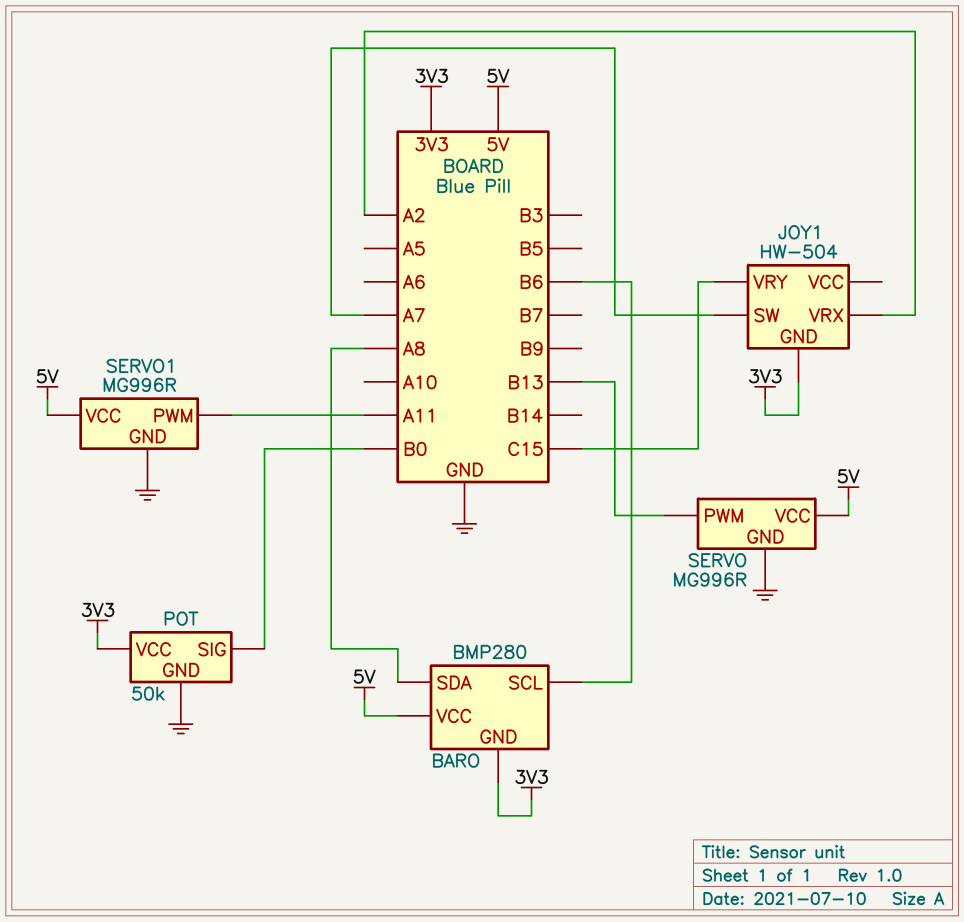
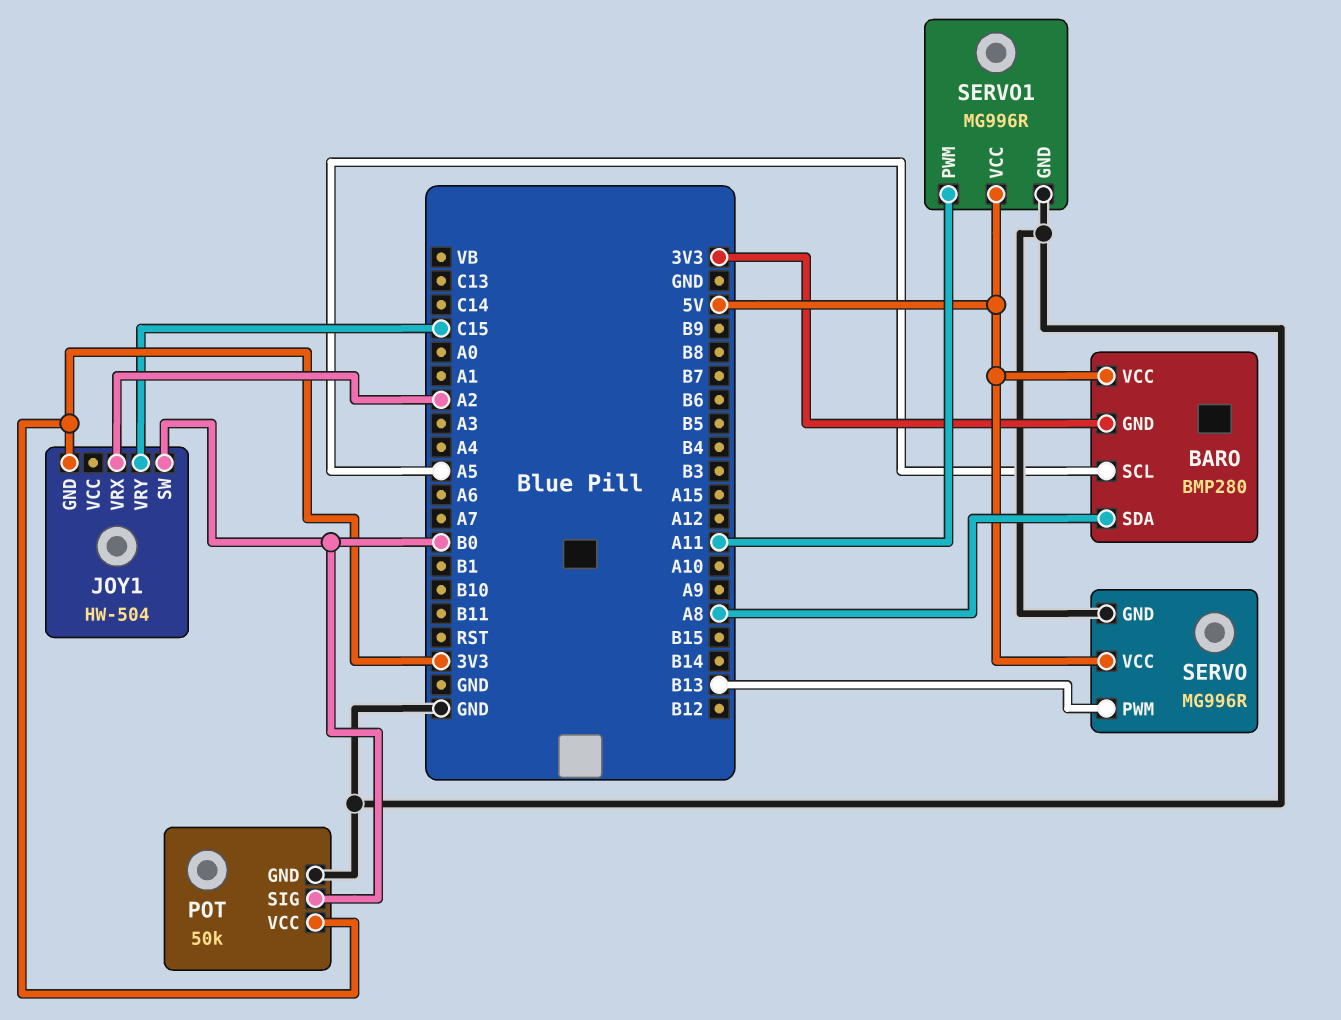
BARO pin SCL: B6 -> A5
JOY1 pin SW: A7 -> B0

